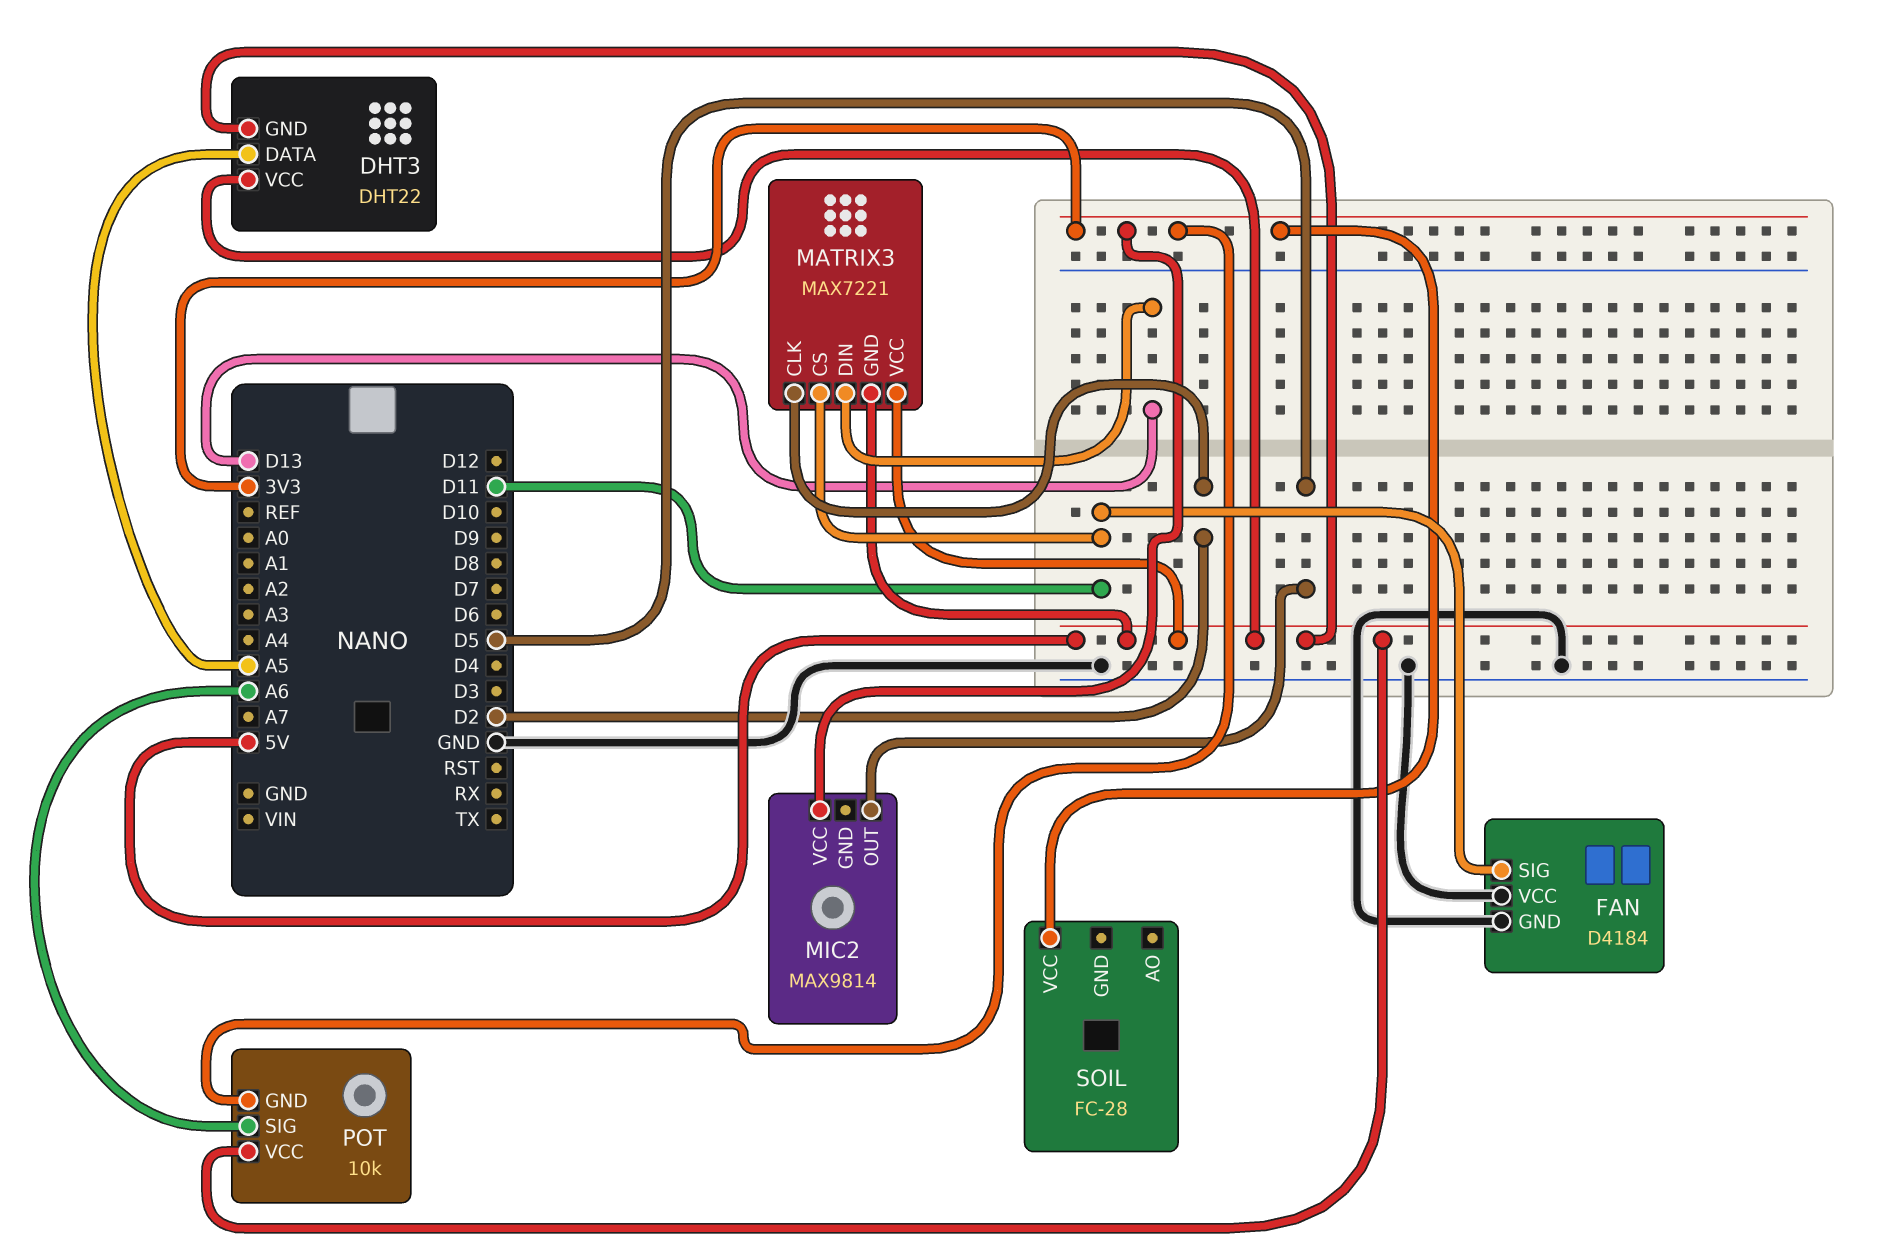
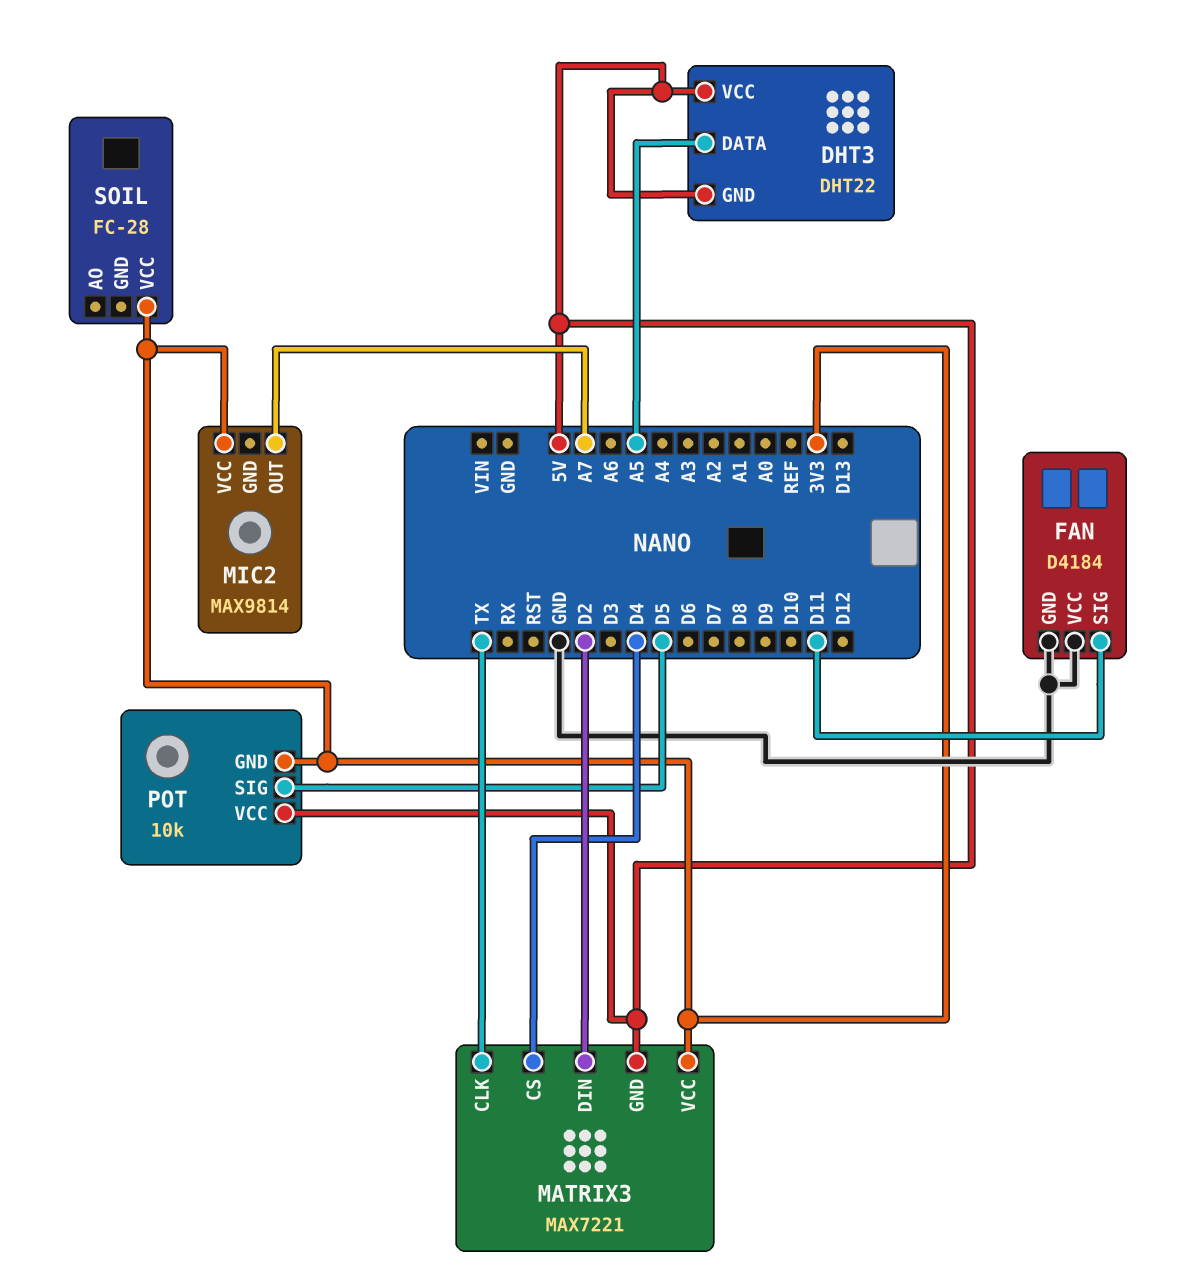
MATRIX3 pin CLK: D2 -> TX
MATRIX3 pin CS: D11 -> D4
MATRIX3 pin DIN: D13 -> D2
MATRIX3 pin VCC: 5V -> 3V3
MIC2 pin OUT: D5 -> A7
POT pin SIG: A6 -> D5

